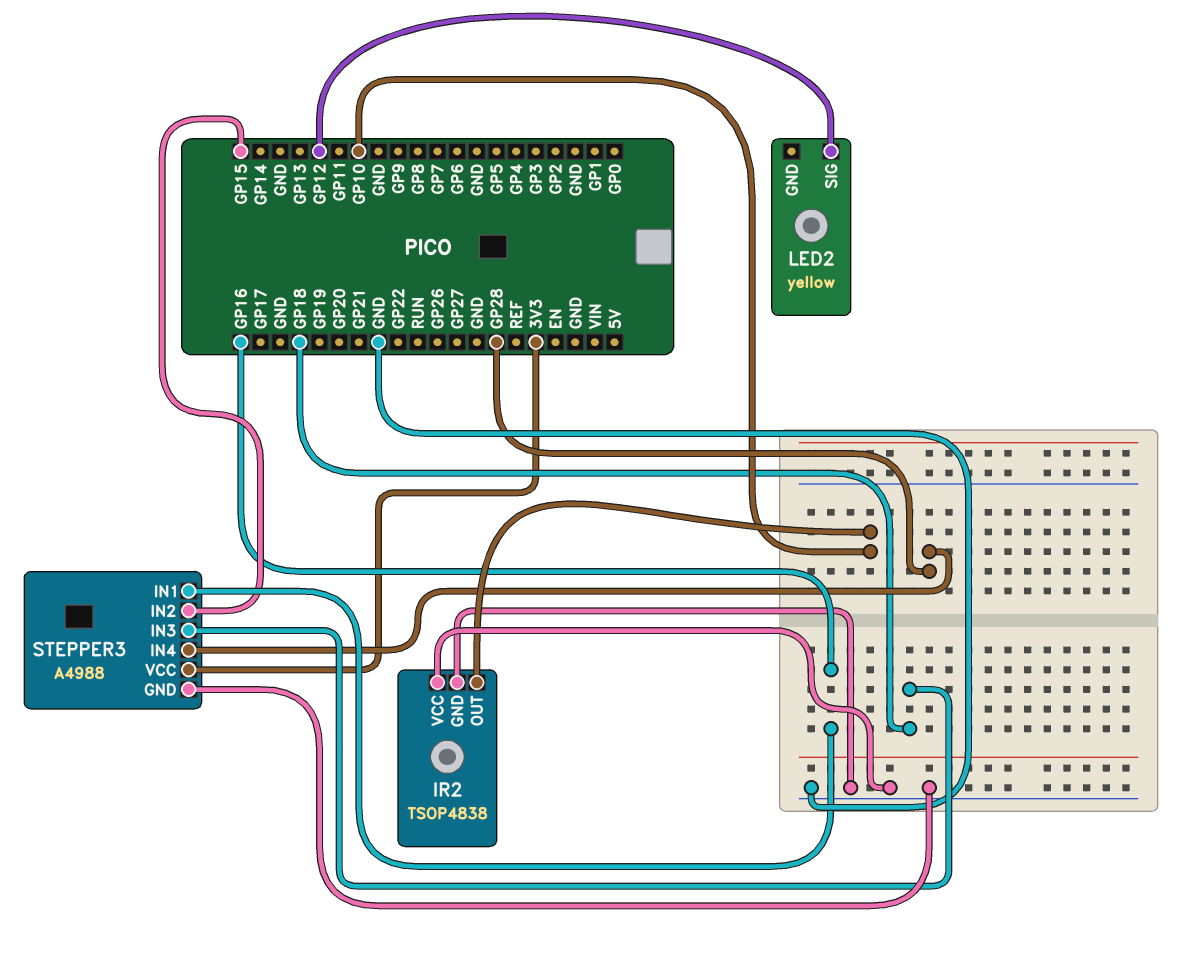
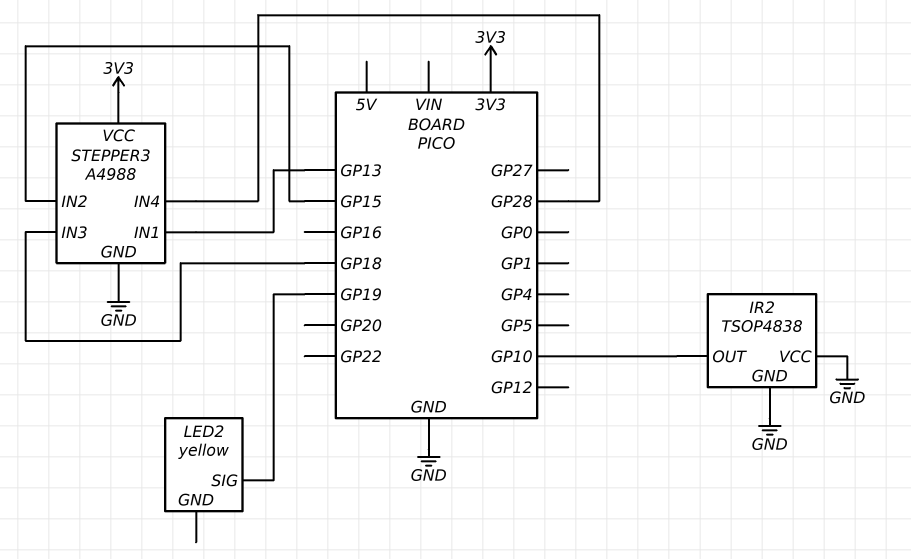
LED2 pin SIG: GP12 -> GP19
STEPPER3 pin IN1: GP16 -> GP13

